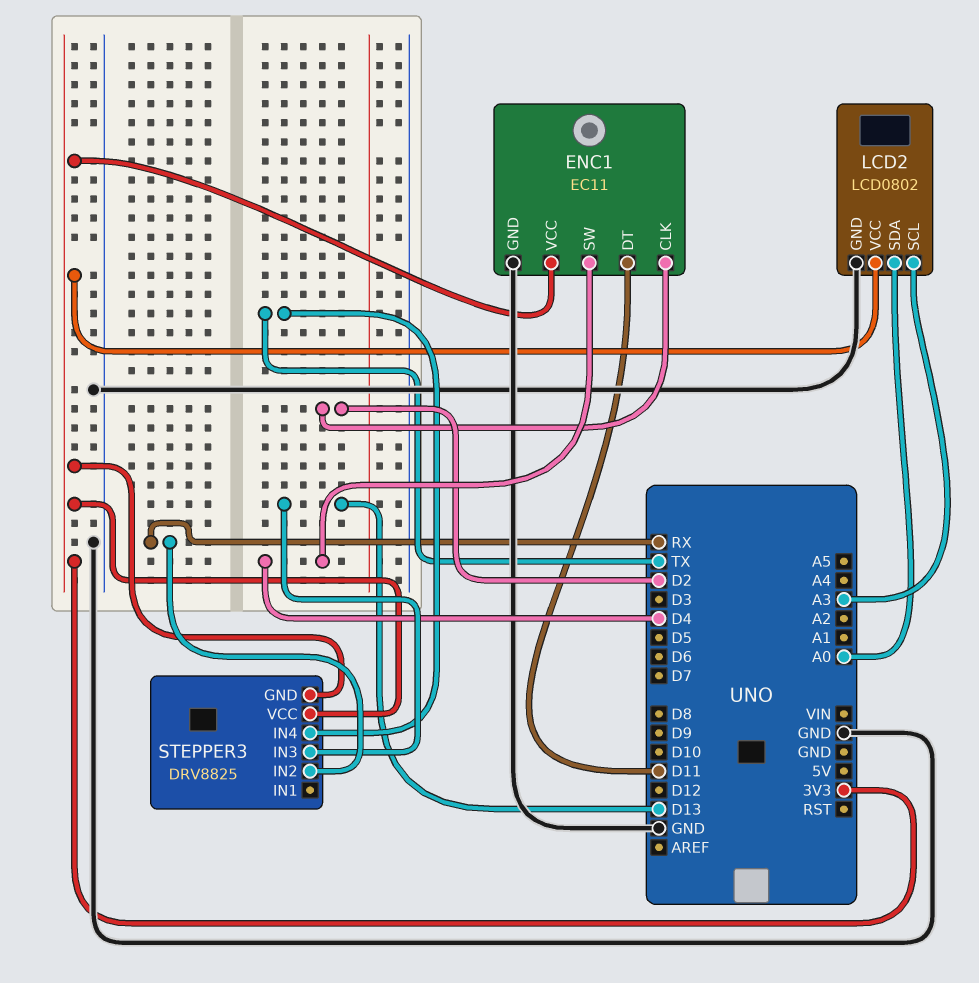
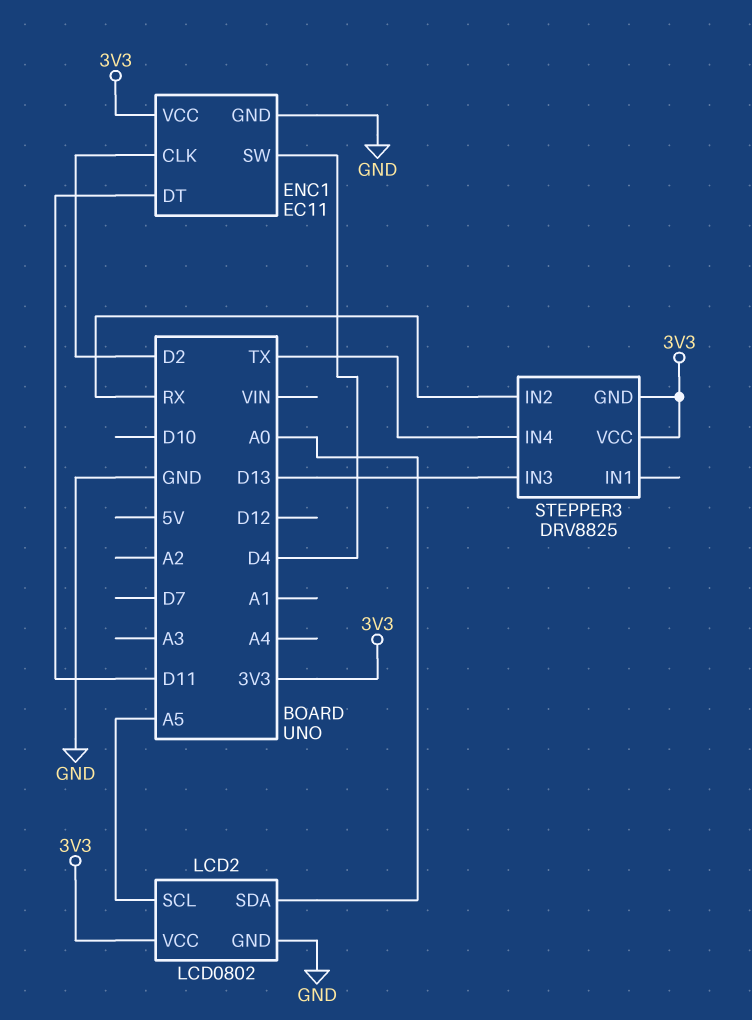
LCD2 pin SCL: A3 -> A5

